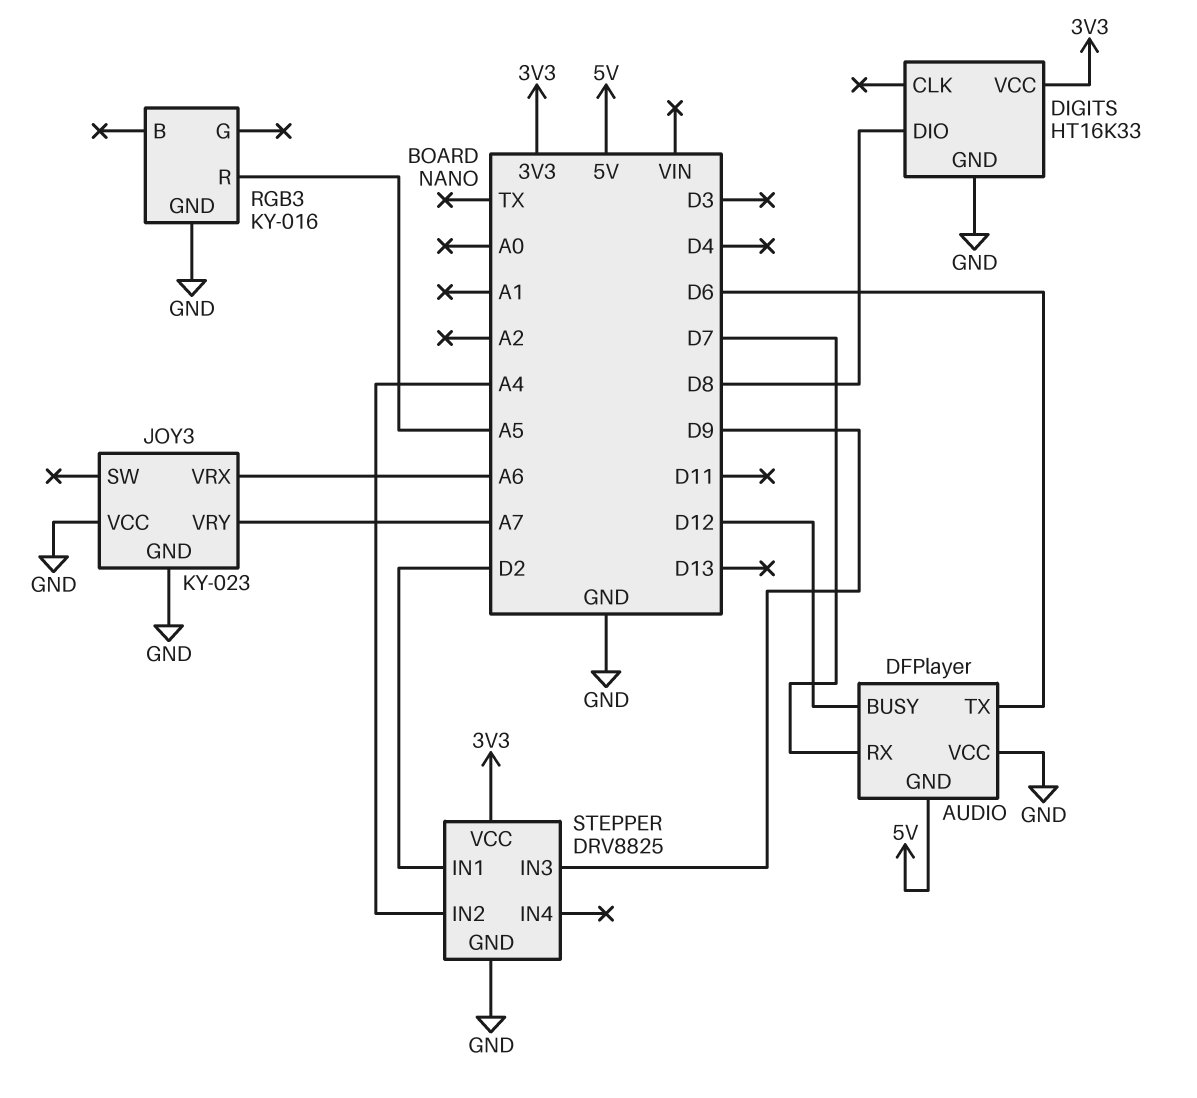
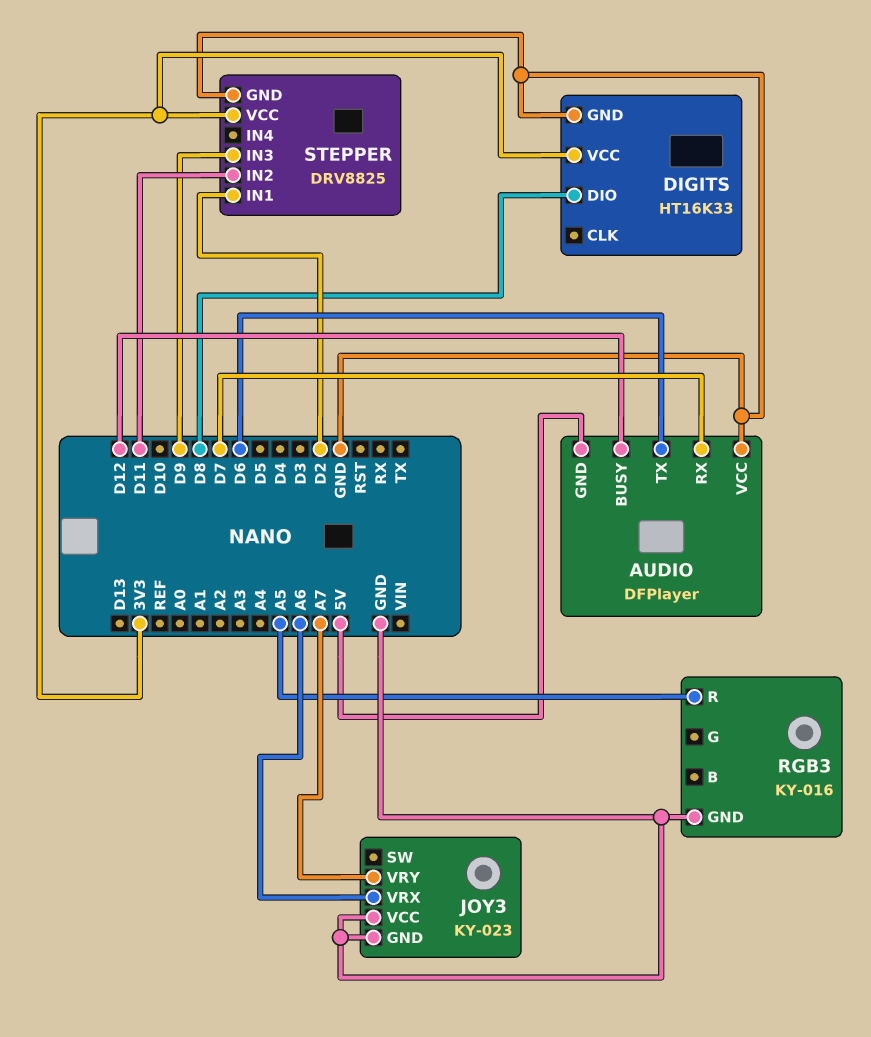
STEPPER pin IN2: A4 -> D11

